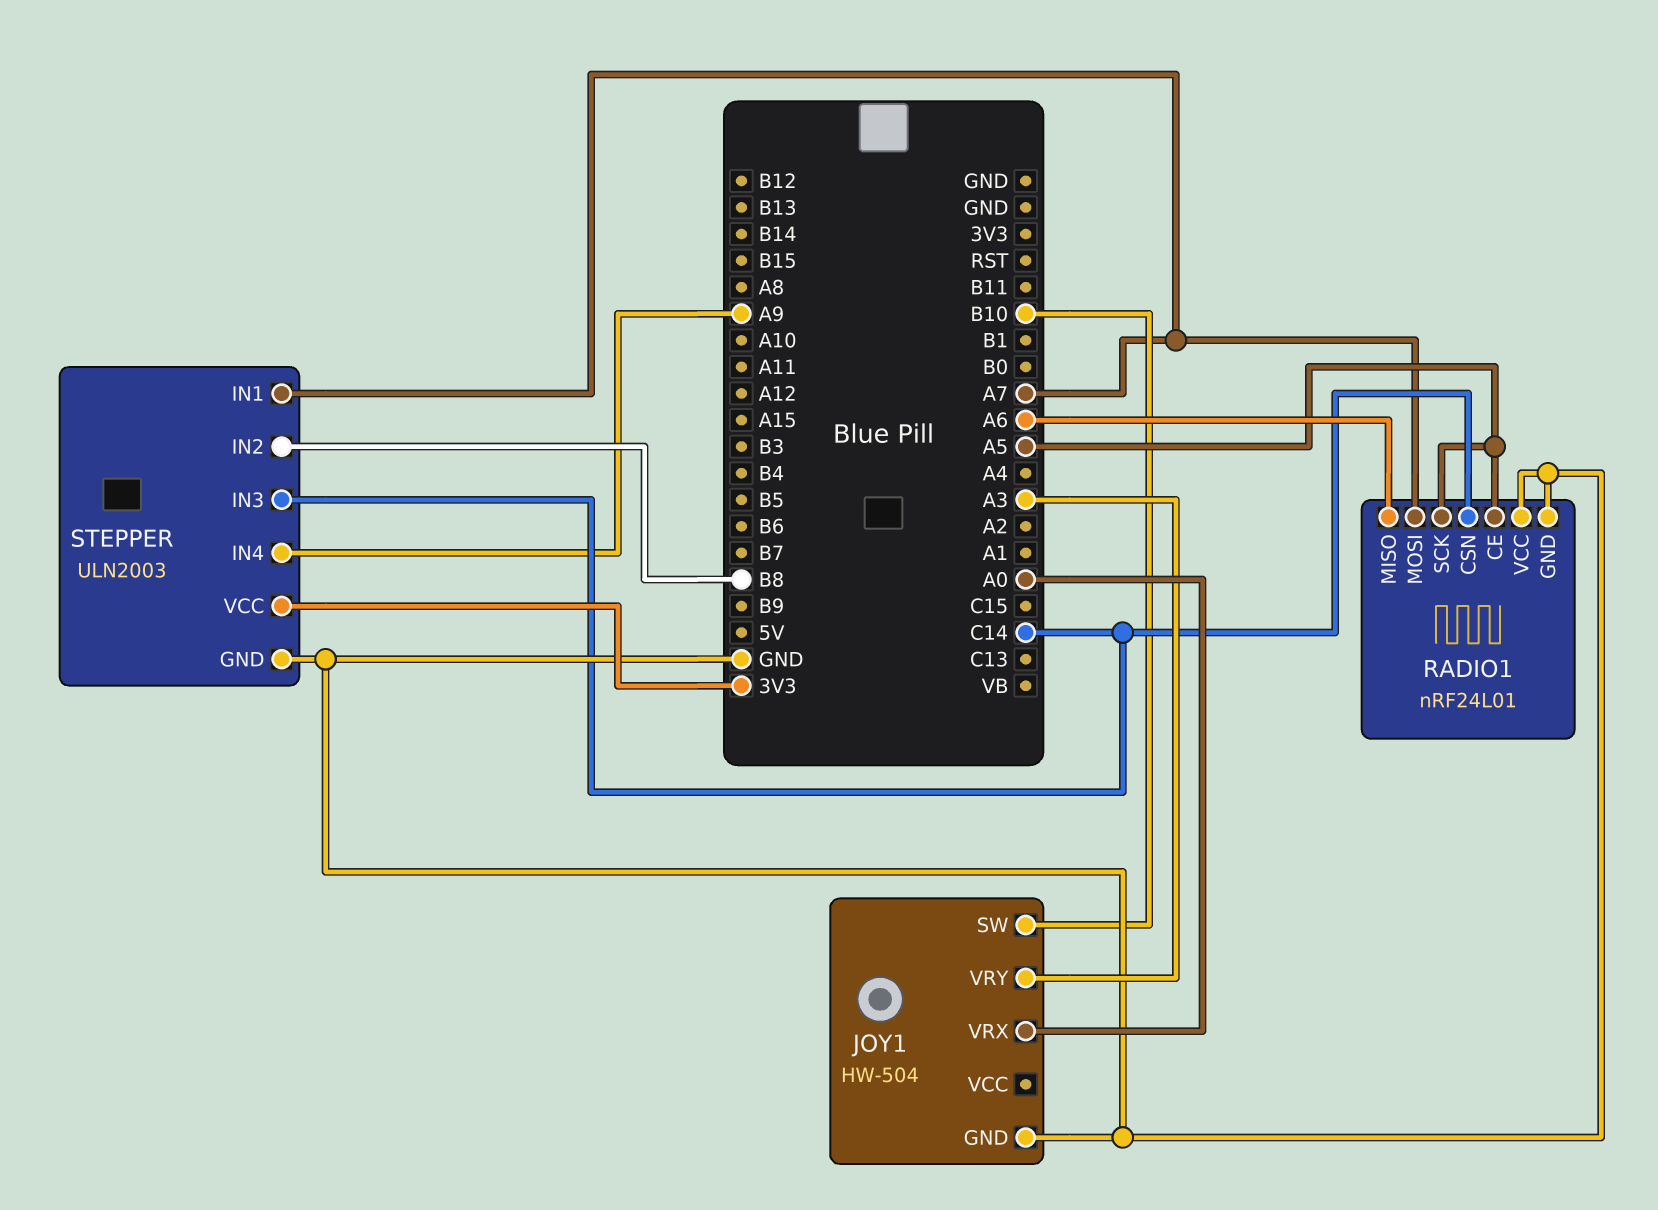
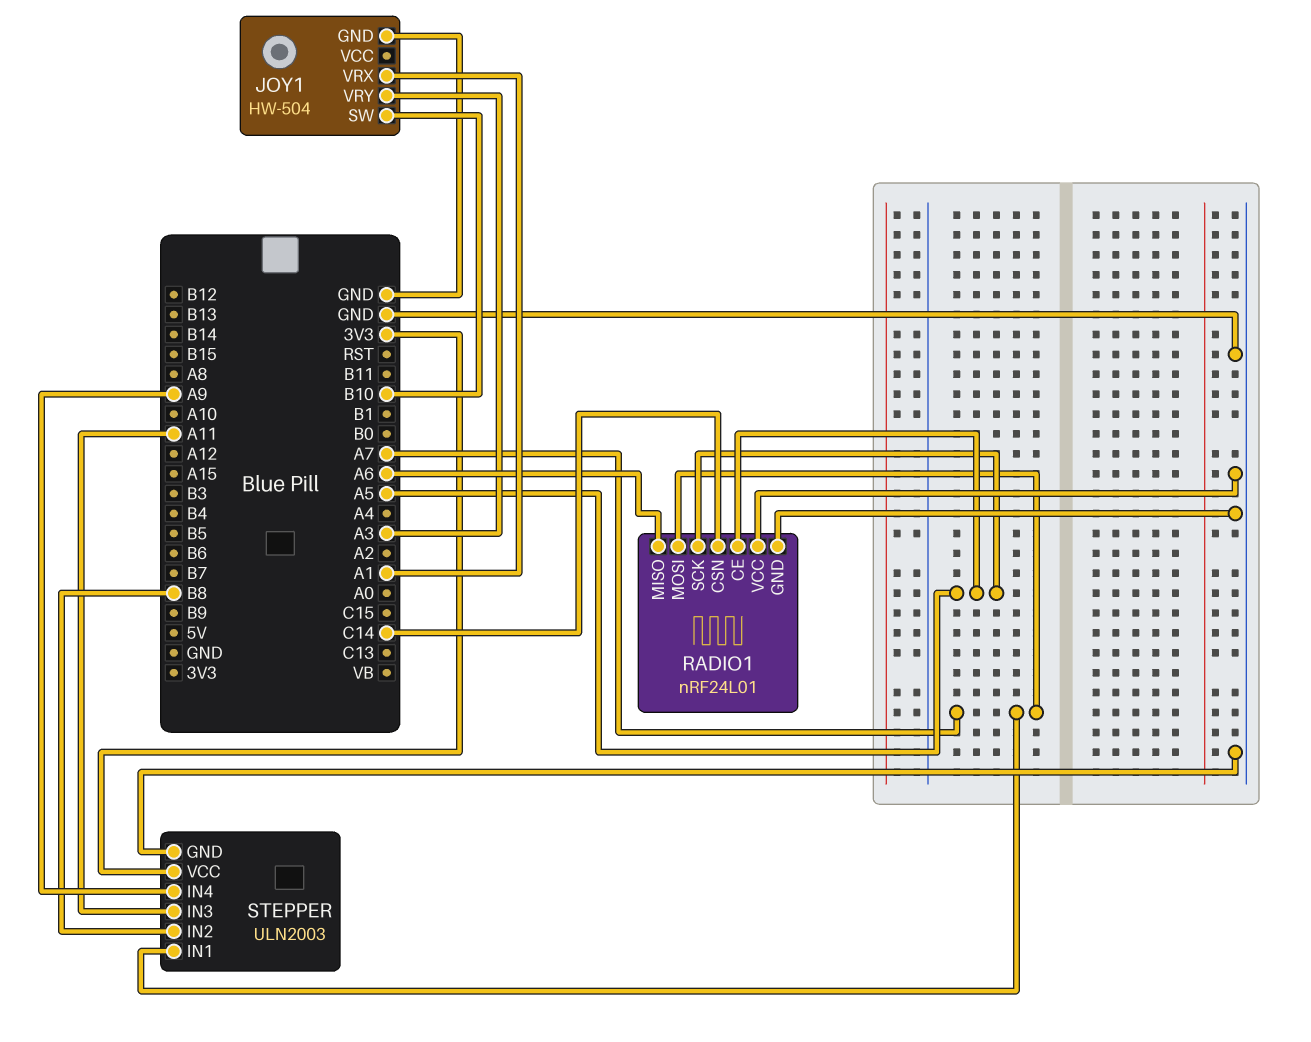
JOY1 pin VRX: A0 -> A1
STEPPER pin IN3: C14 -> A11

